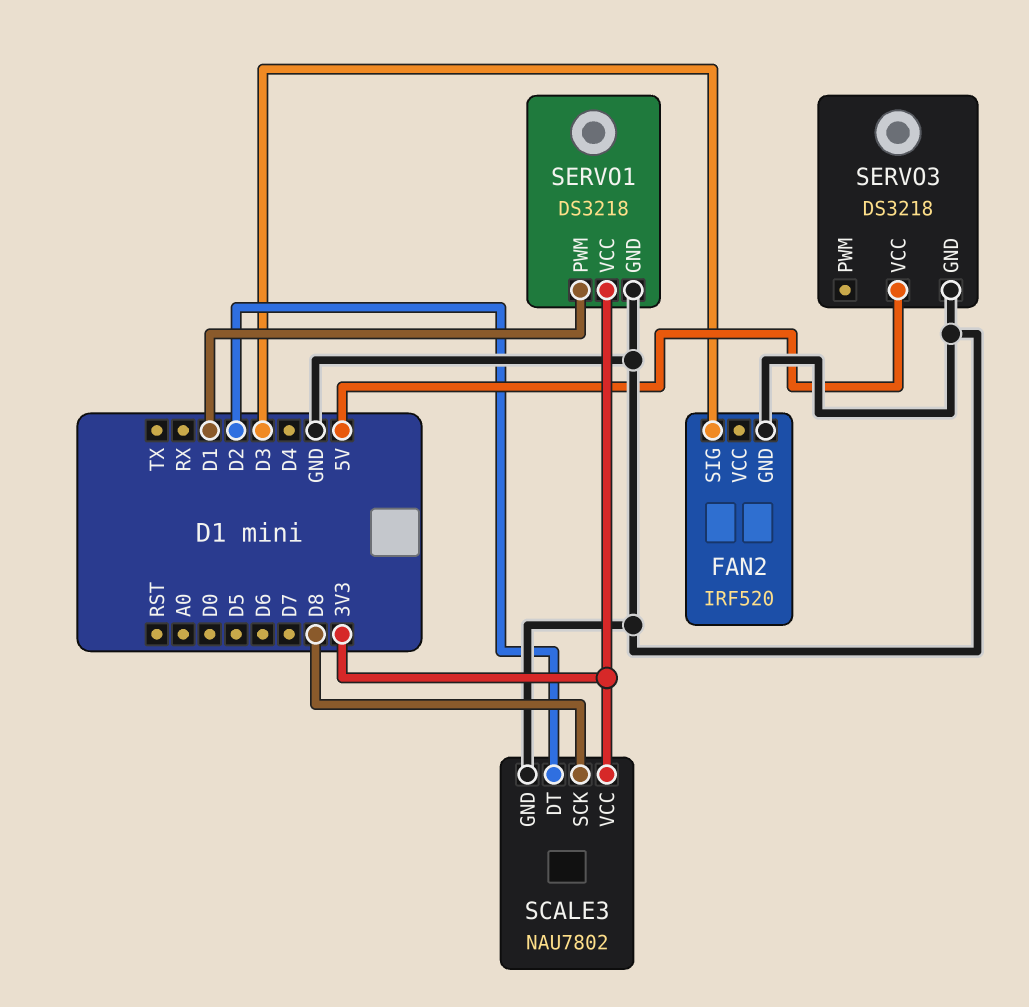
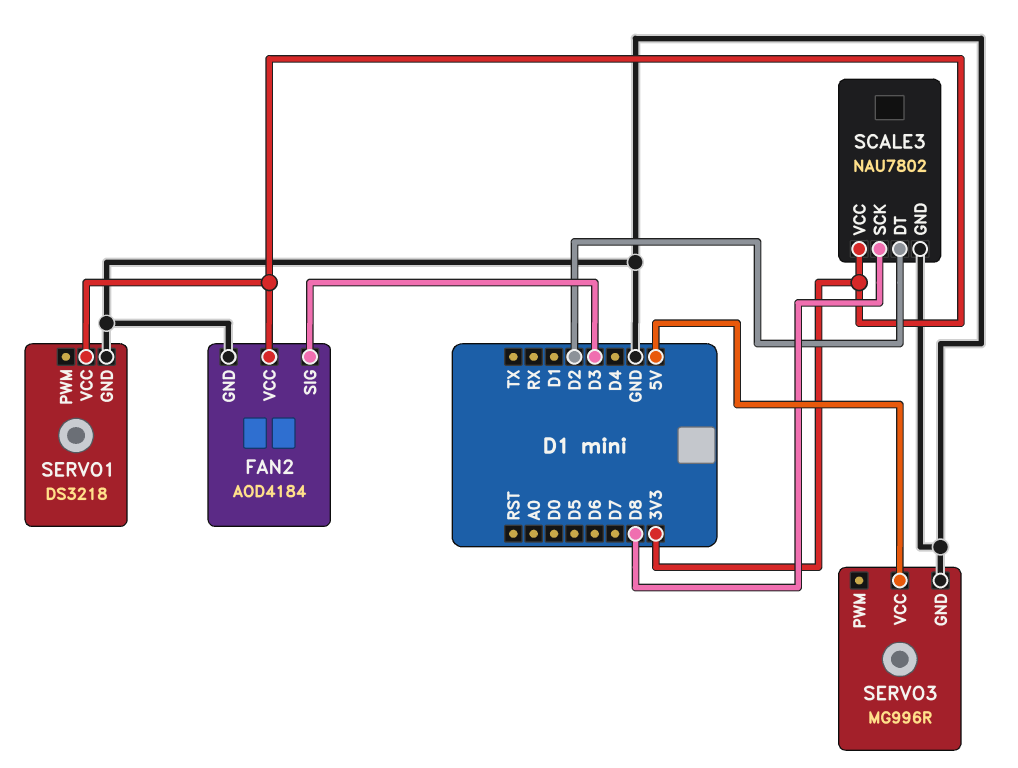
FAN2: IRF520 -> AOD4184
FAN2 pin VCC: none -> 3V3
SERVO1 pin PWM: D1 -> none
SERVO3: DS3218 -> MG996R

